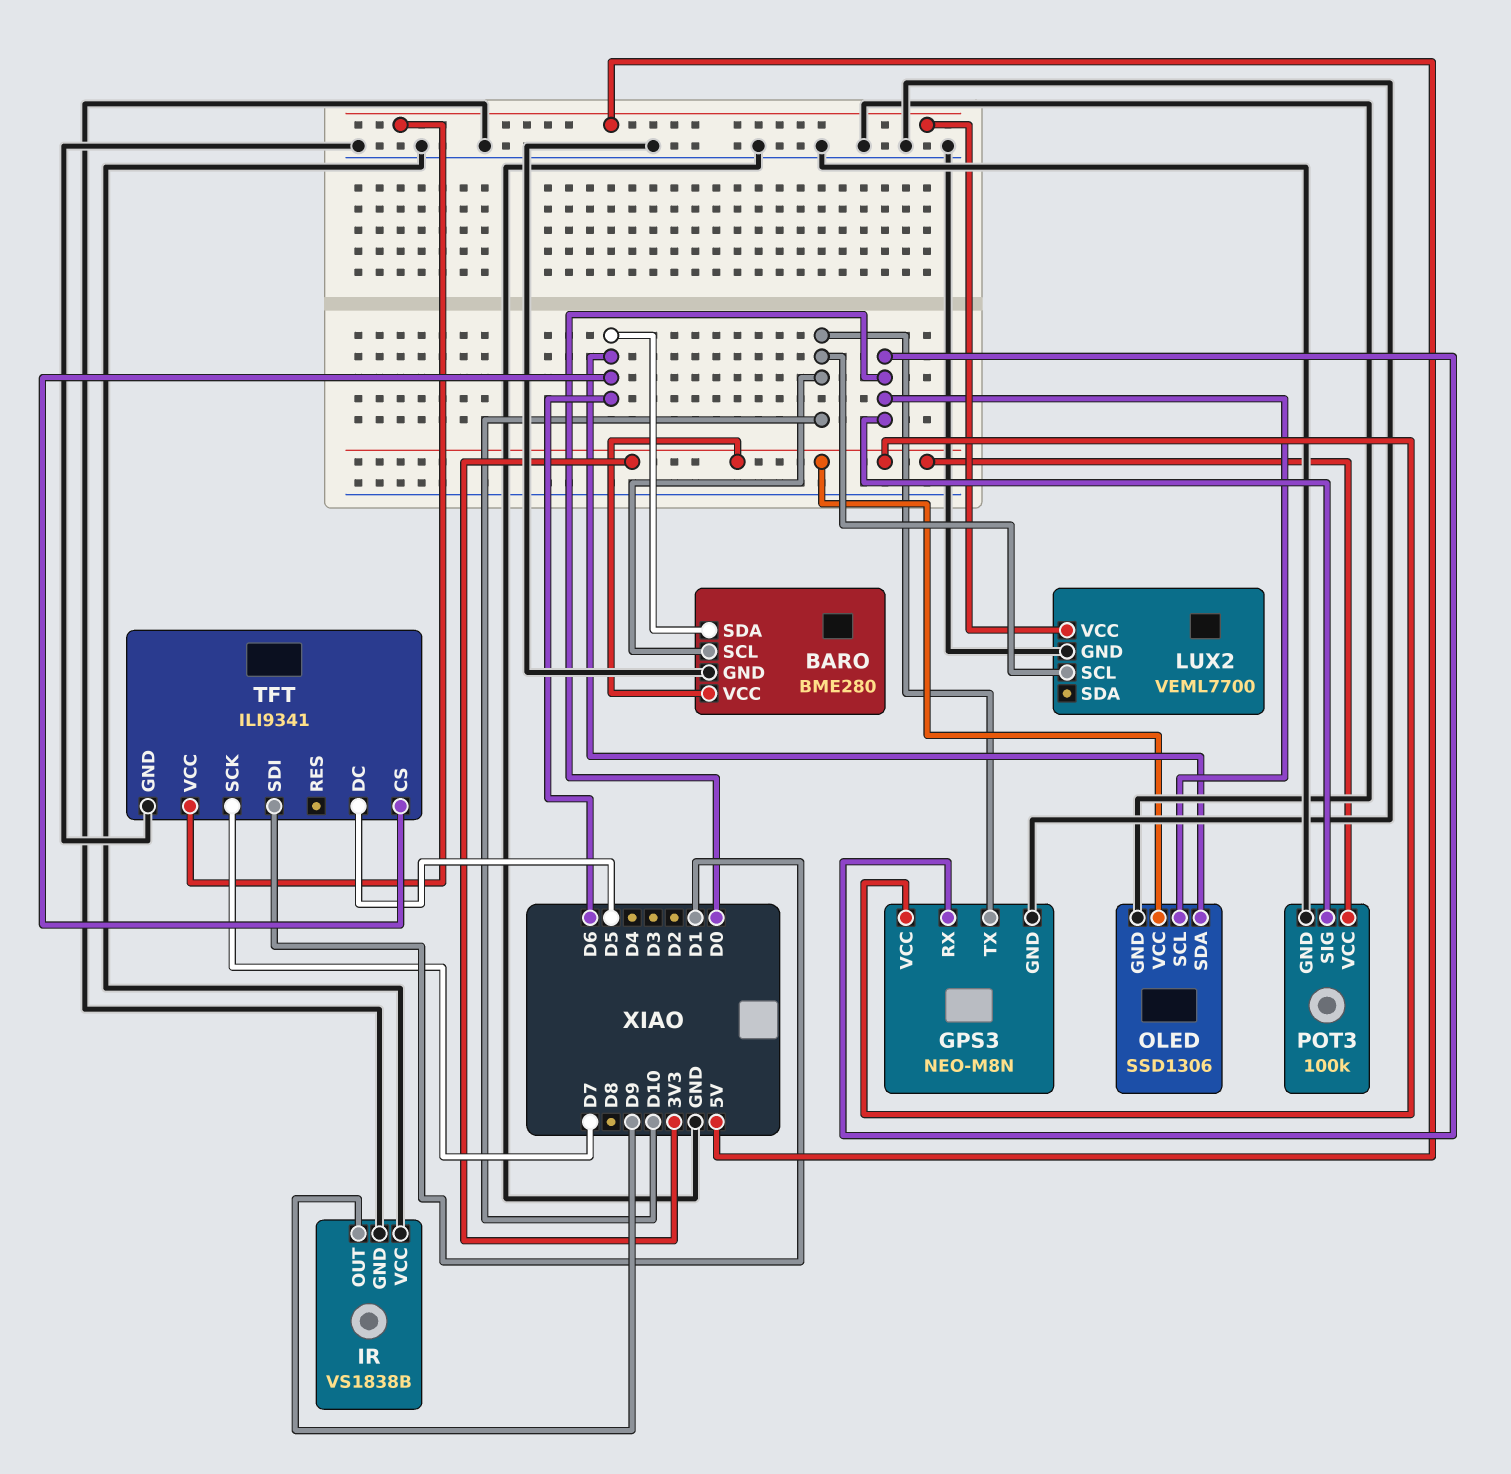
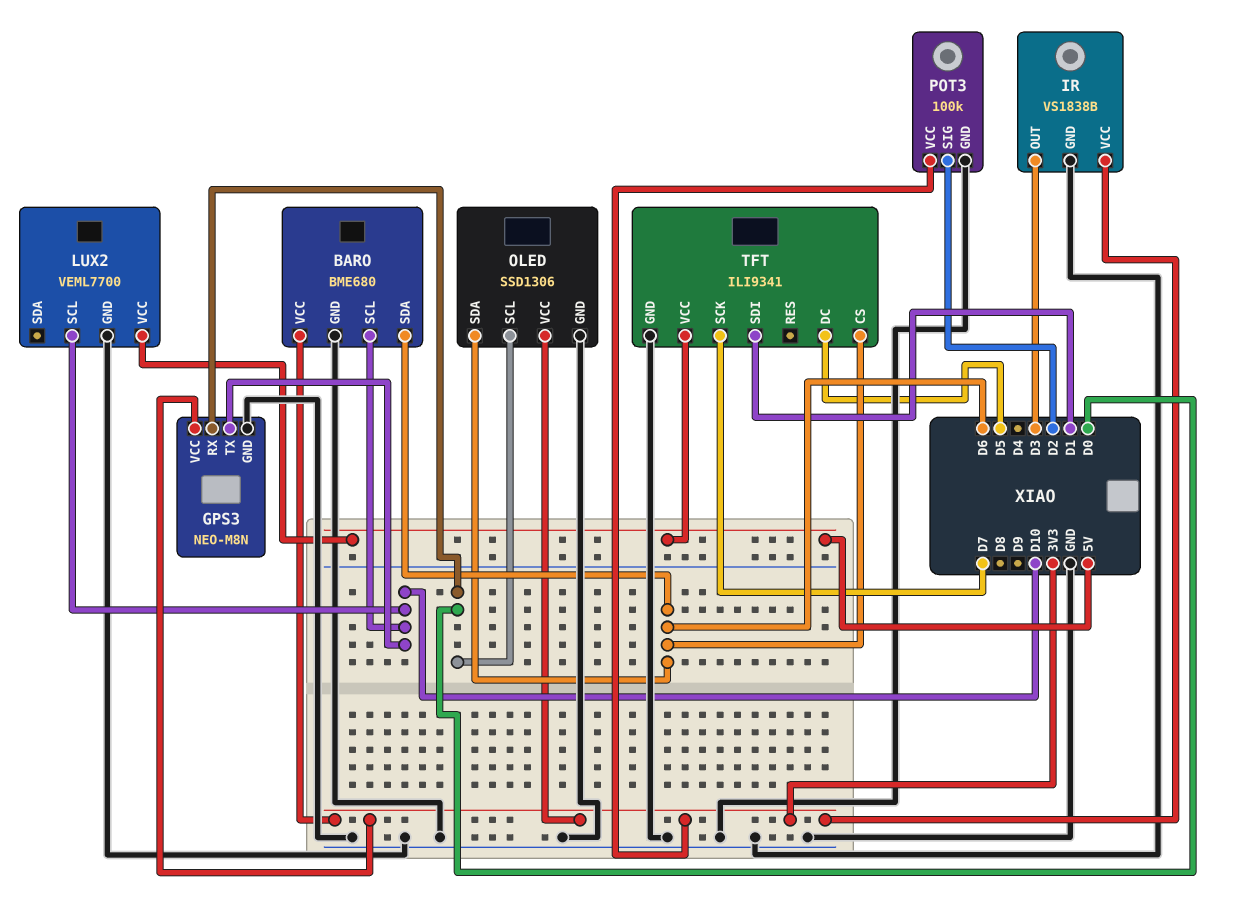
BARO: BME280 -> BME680
IR pin OUT: D9 -> D3
IR pin VCC: GND -> 3V3
POT3 pin SIG: D0 -> D2

